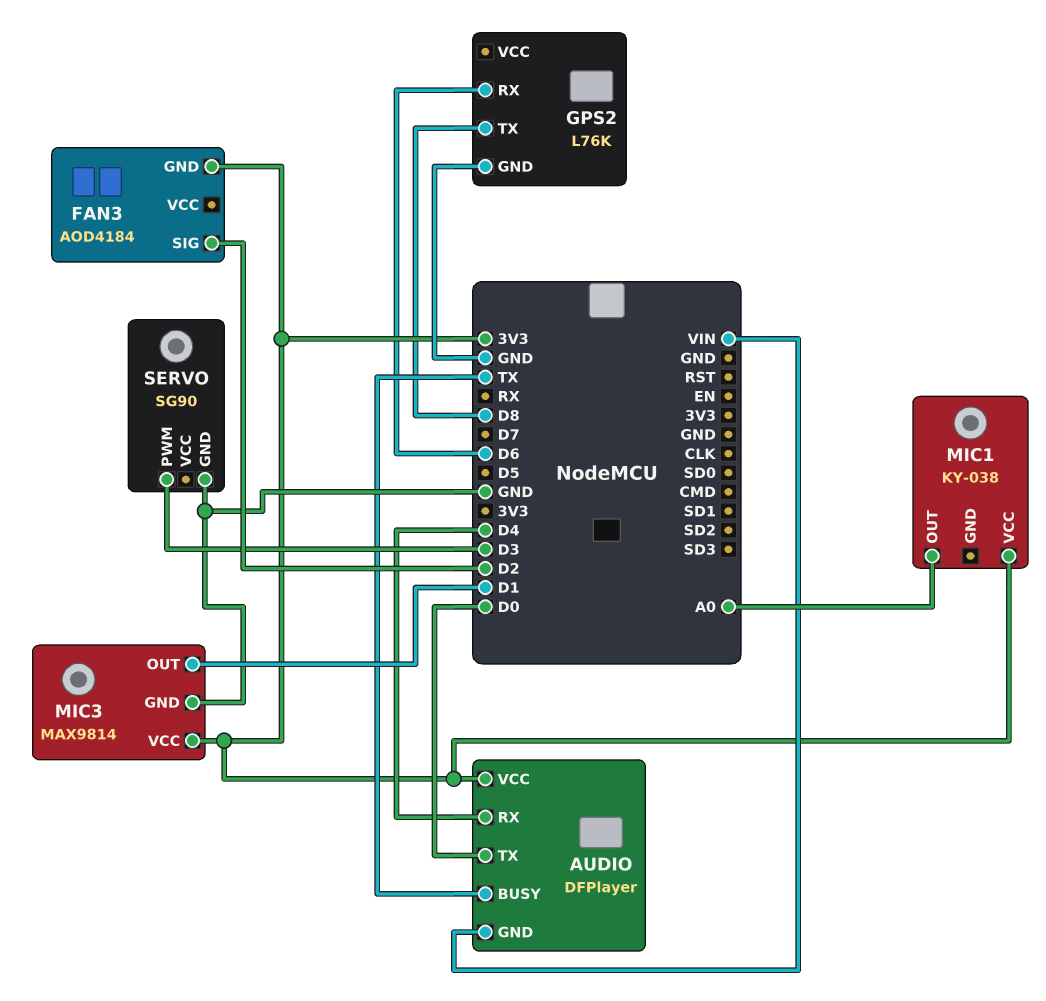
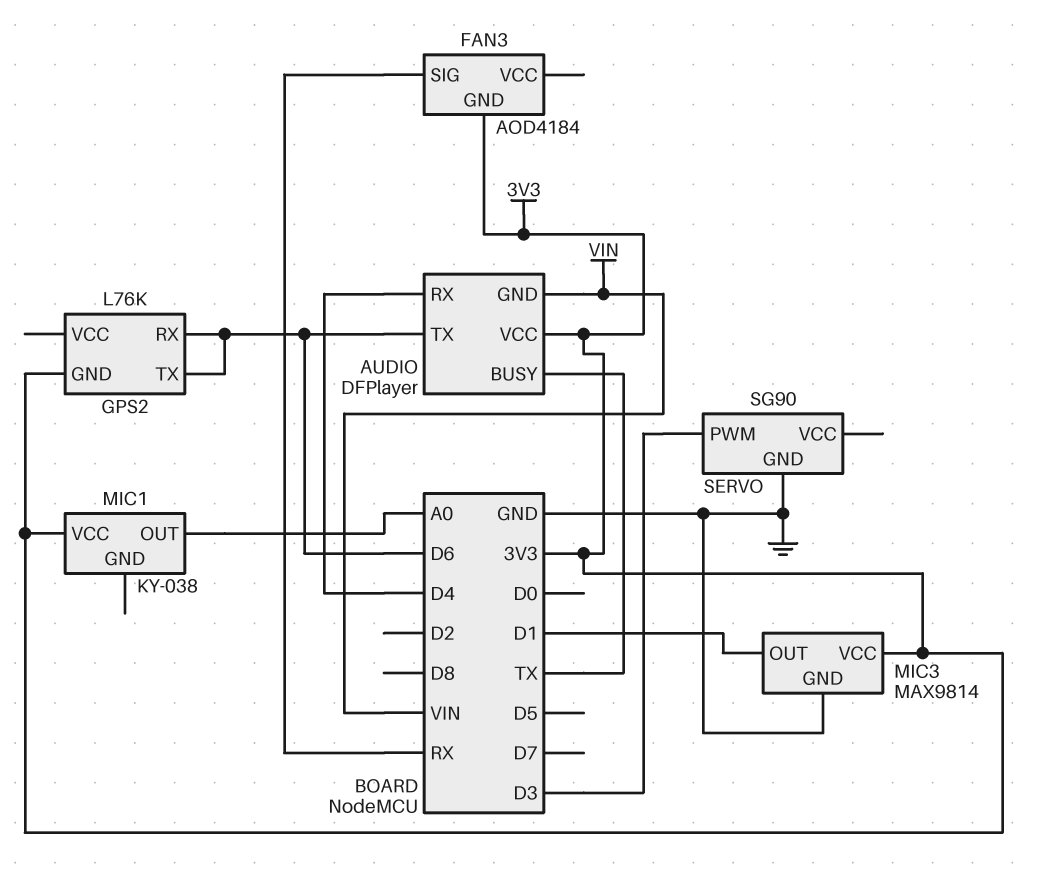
AUDIO pin TX: D0 -> D6
FAN3 pin SIG: D2 -> RX
GPS2 pin GND: GND -> 3V3
GPS2 pin TX: D8 -> D6

